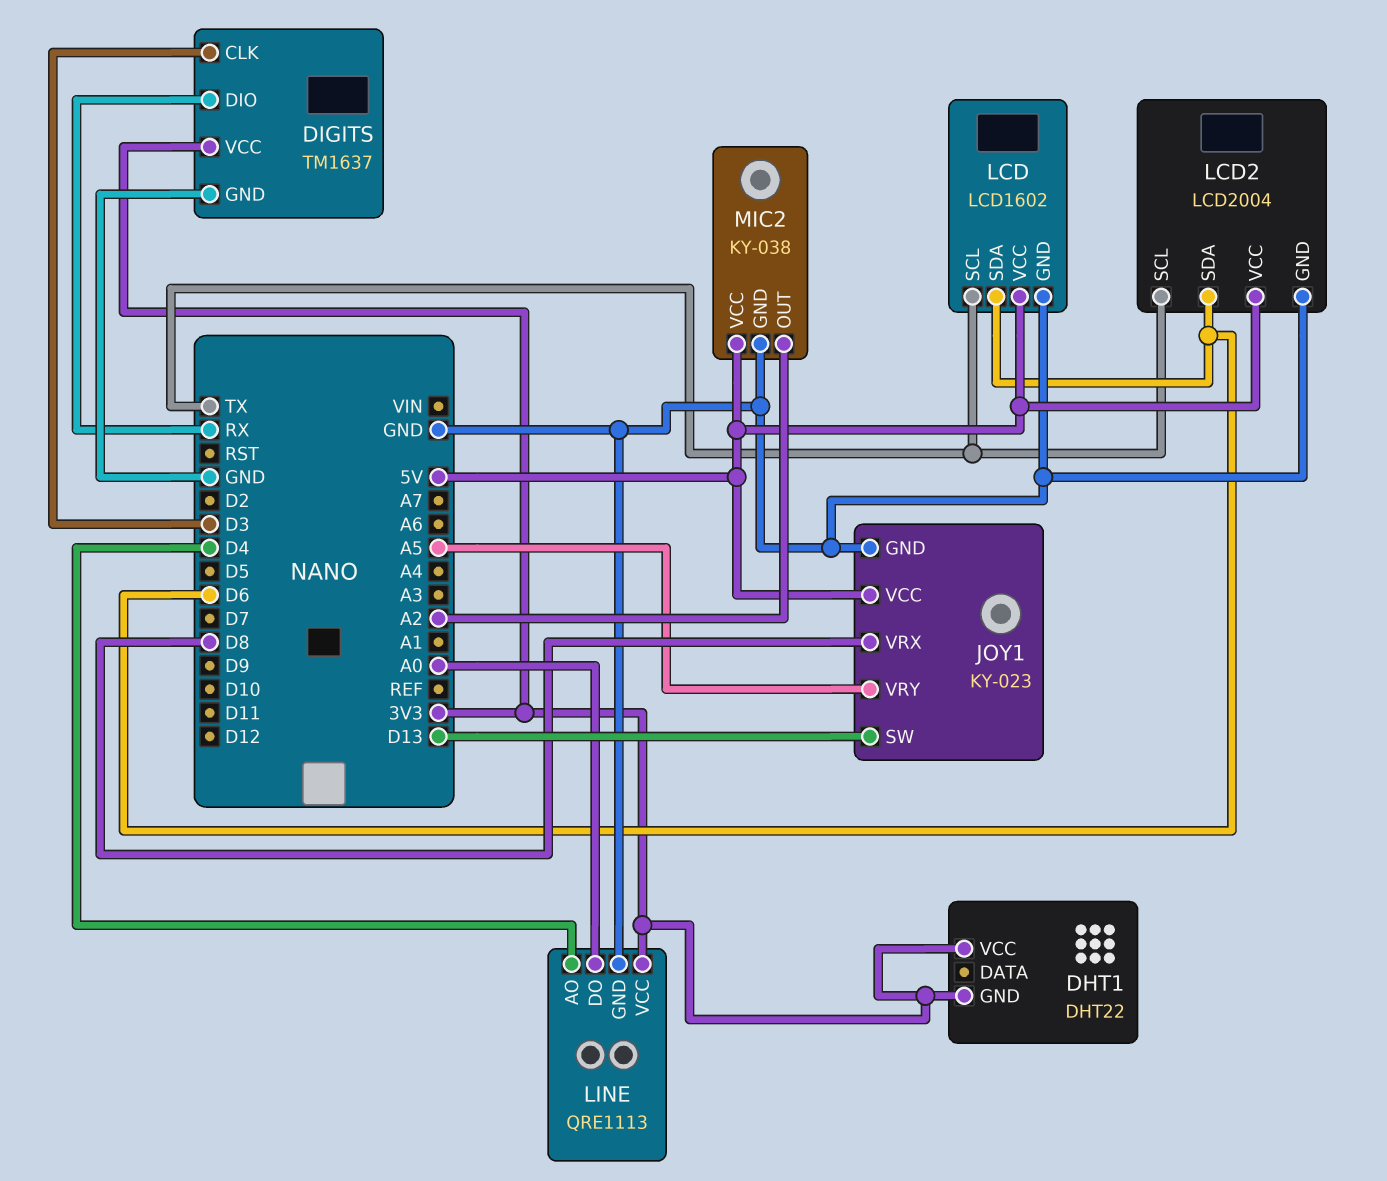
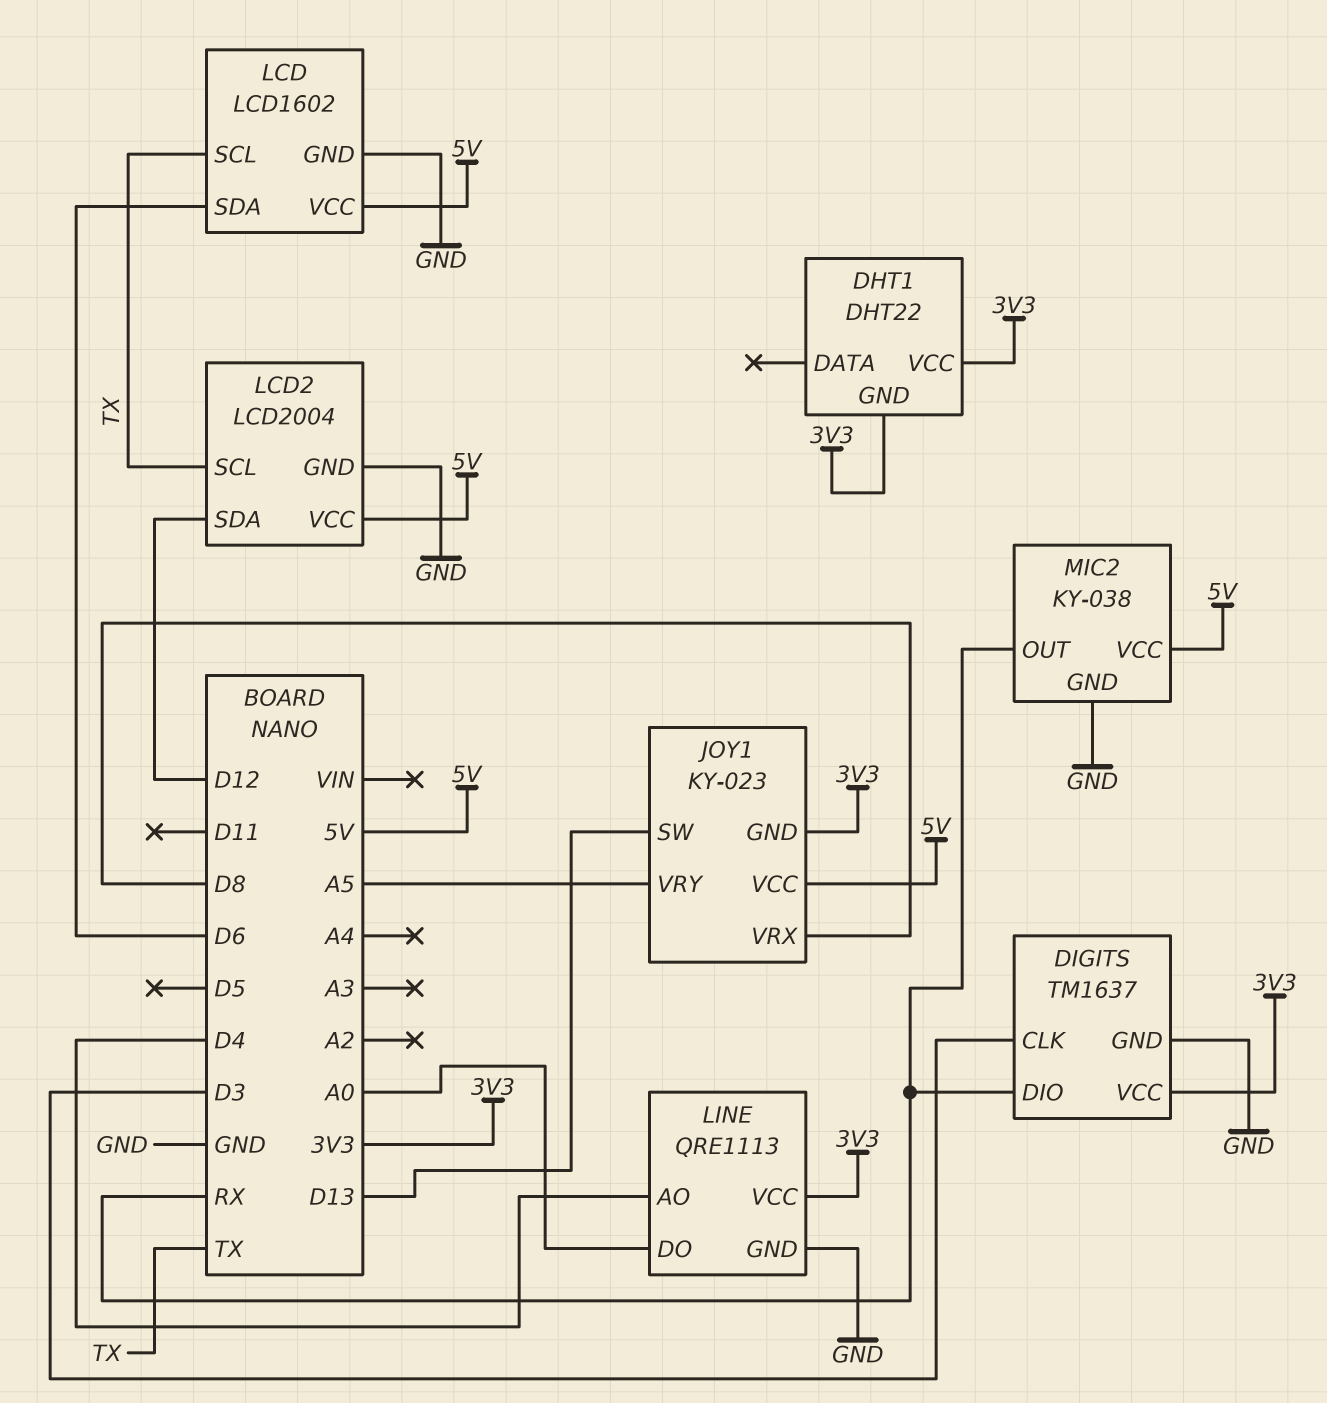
JOY1 pin GND: GND -> 3V3
LCD2 pin SDA: D6 -> D12
MIC2 pin OUT: A2 -> RX

